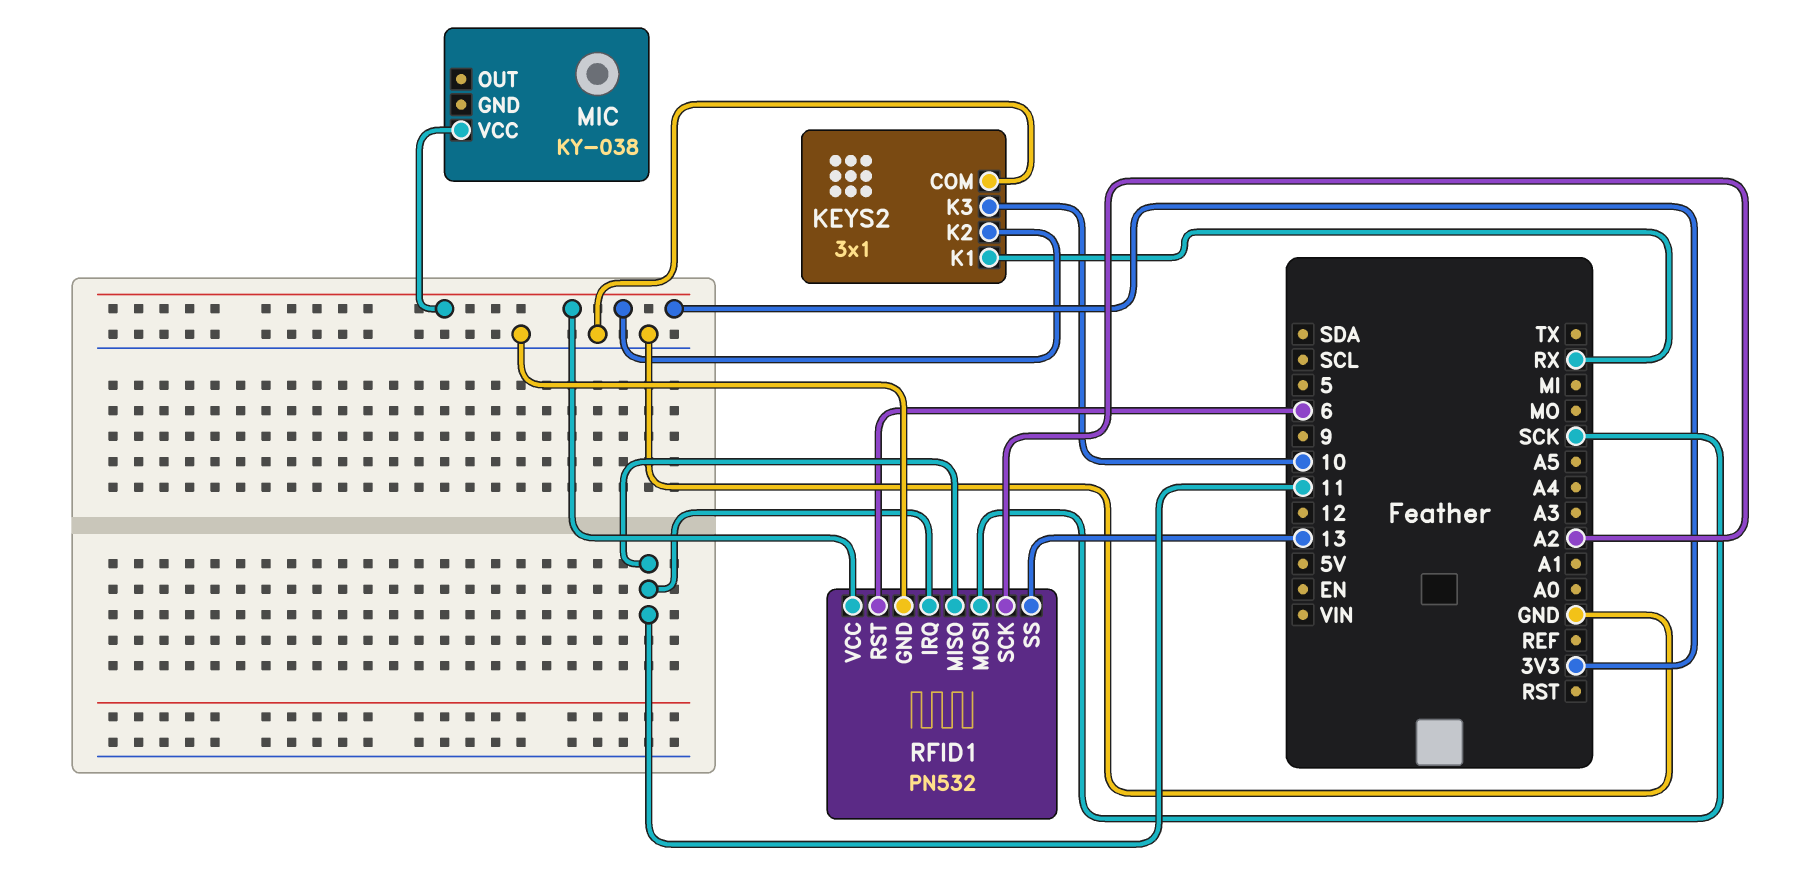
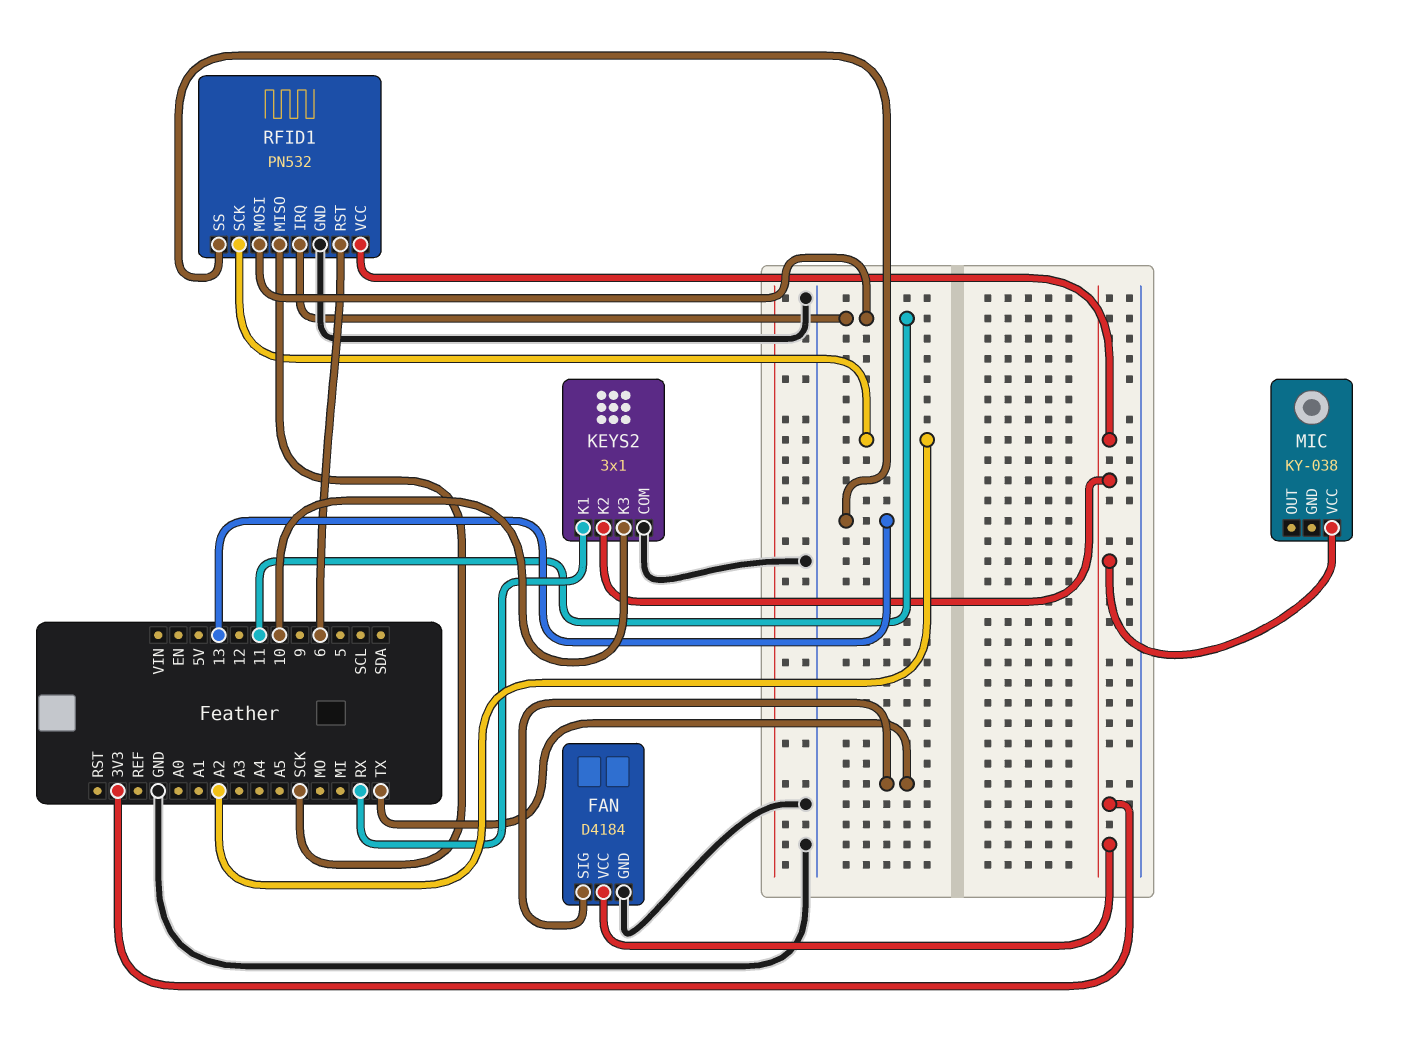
FAN: none -> D4184
FAN pin GND: none -> GND
FAN pin SIG: none -> TX
FAN pin VCC: none -> 3V3
RFID1 pin MISO: 11 -> SCK
RFID1 pin MOSI: SCK -> 11

